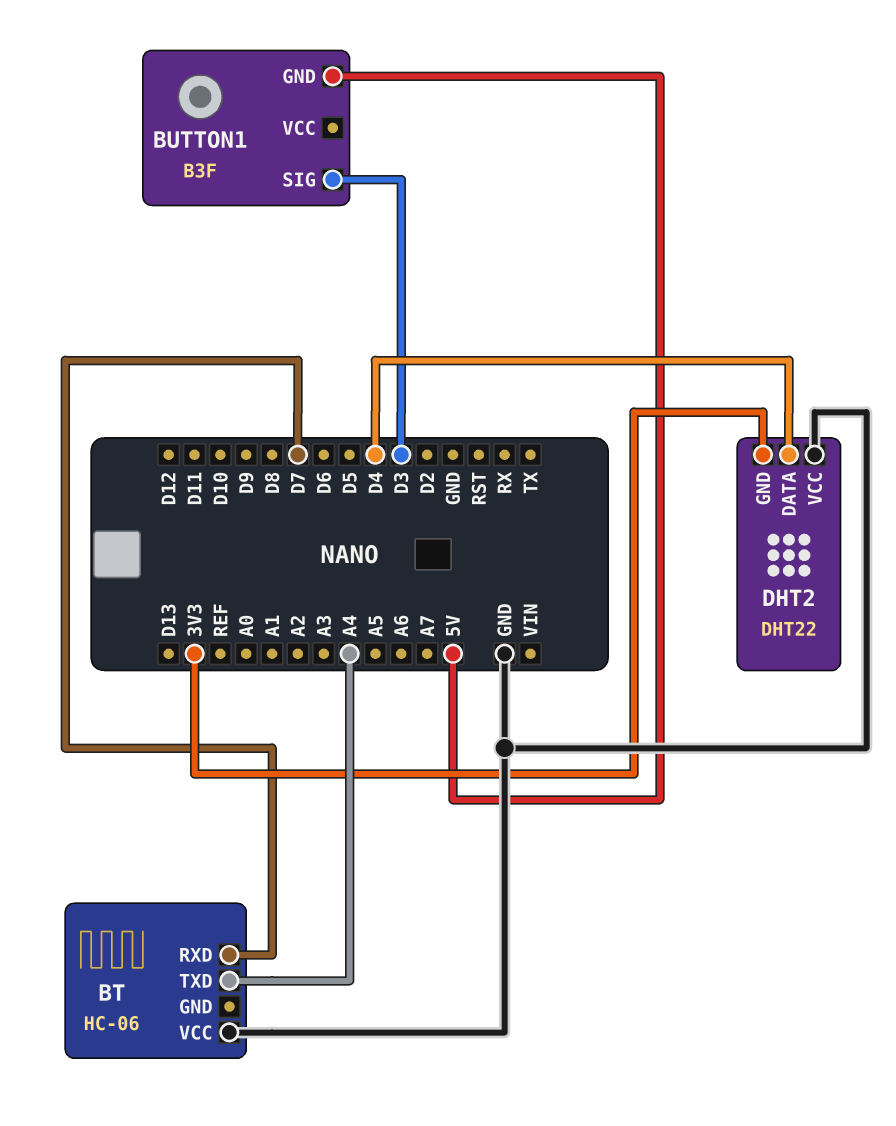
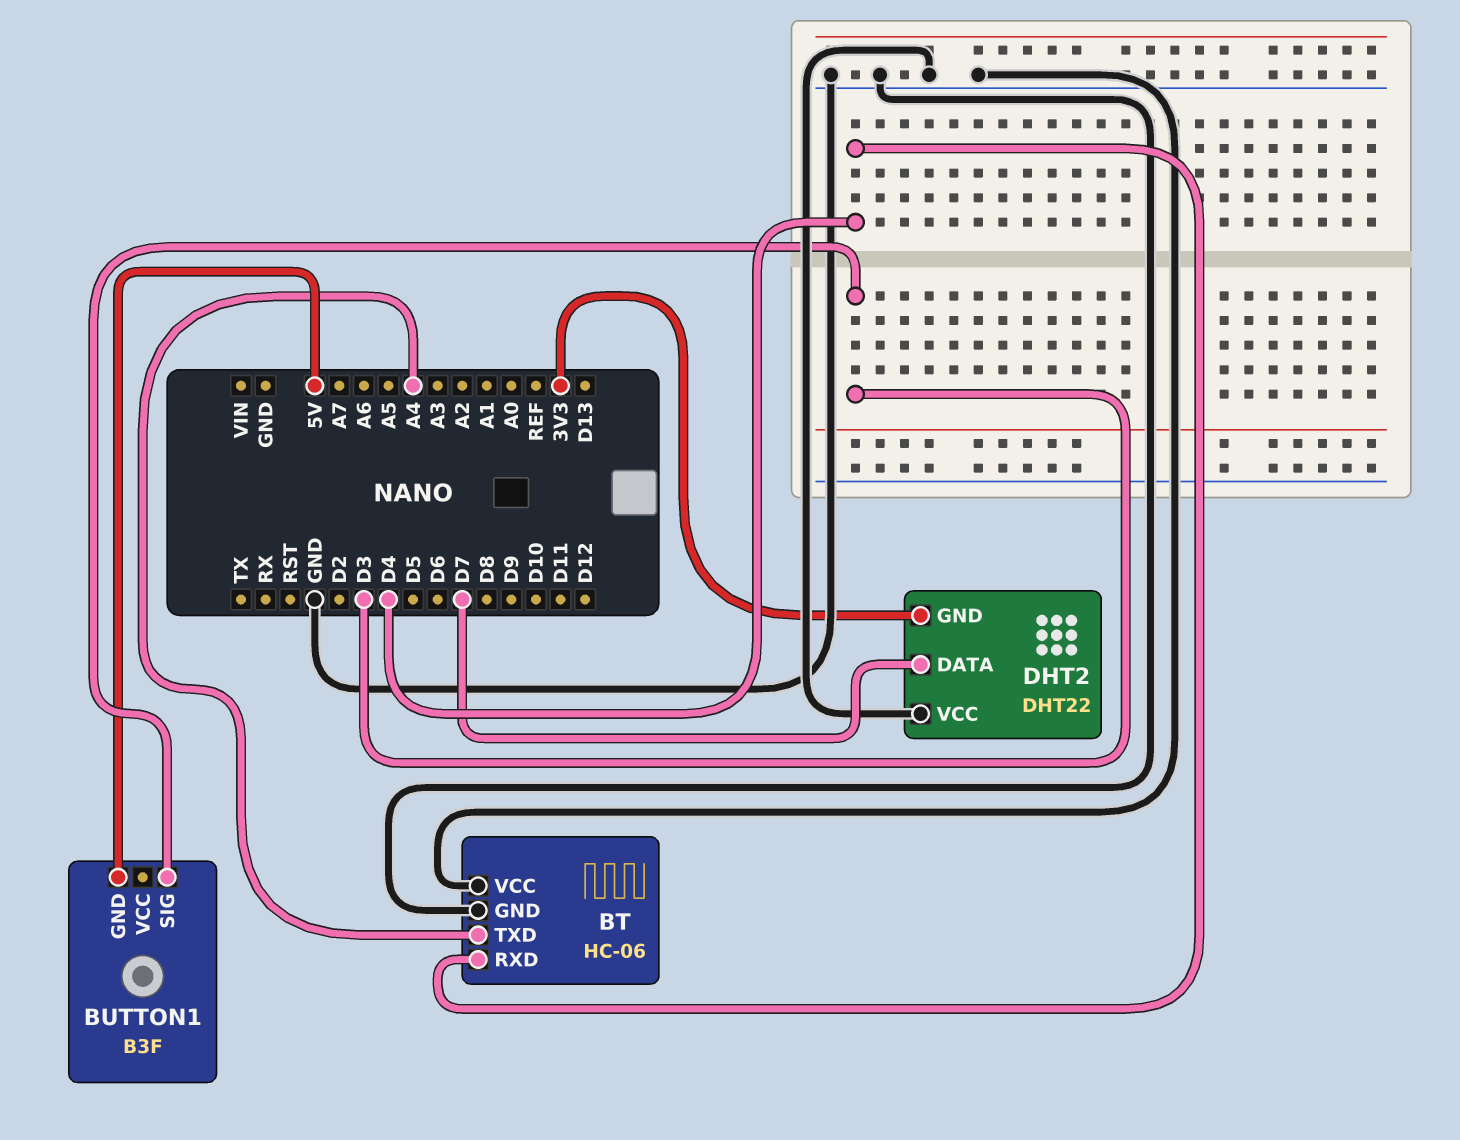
BT pin GND: none -> GND
BT pin RXD: D7 -> D4
DHT2 pin DATA: D4 -> D7

